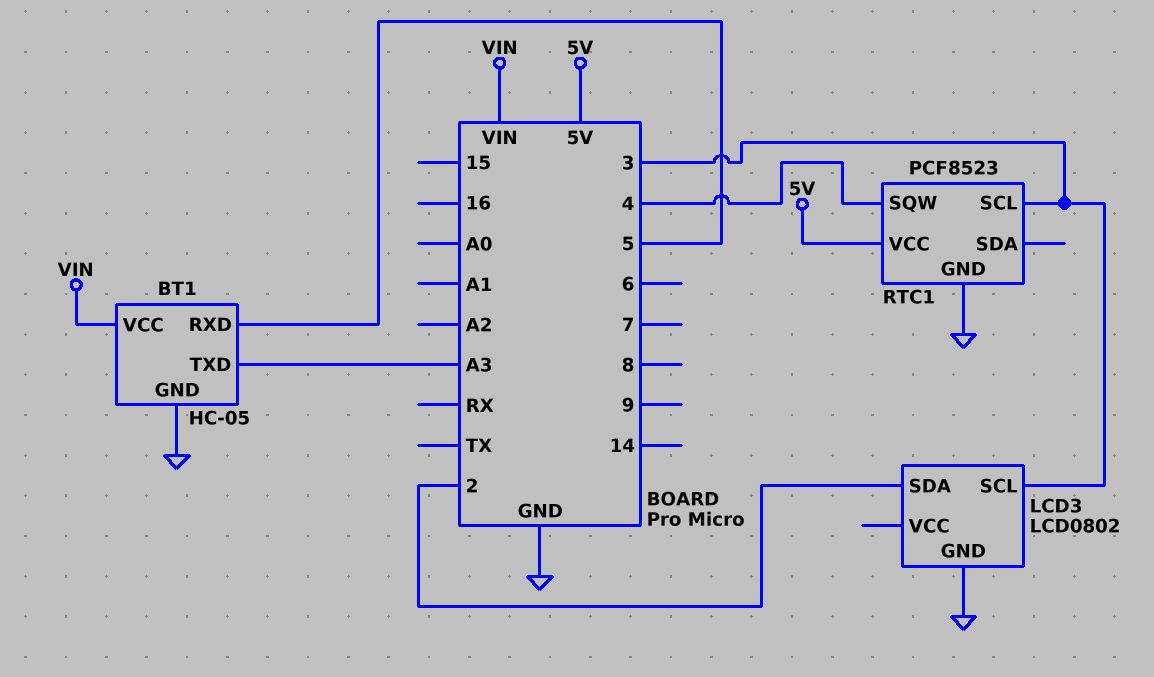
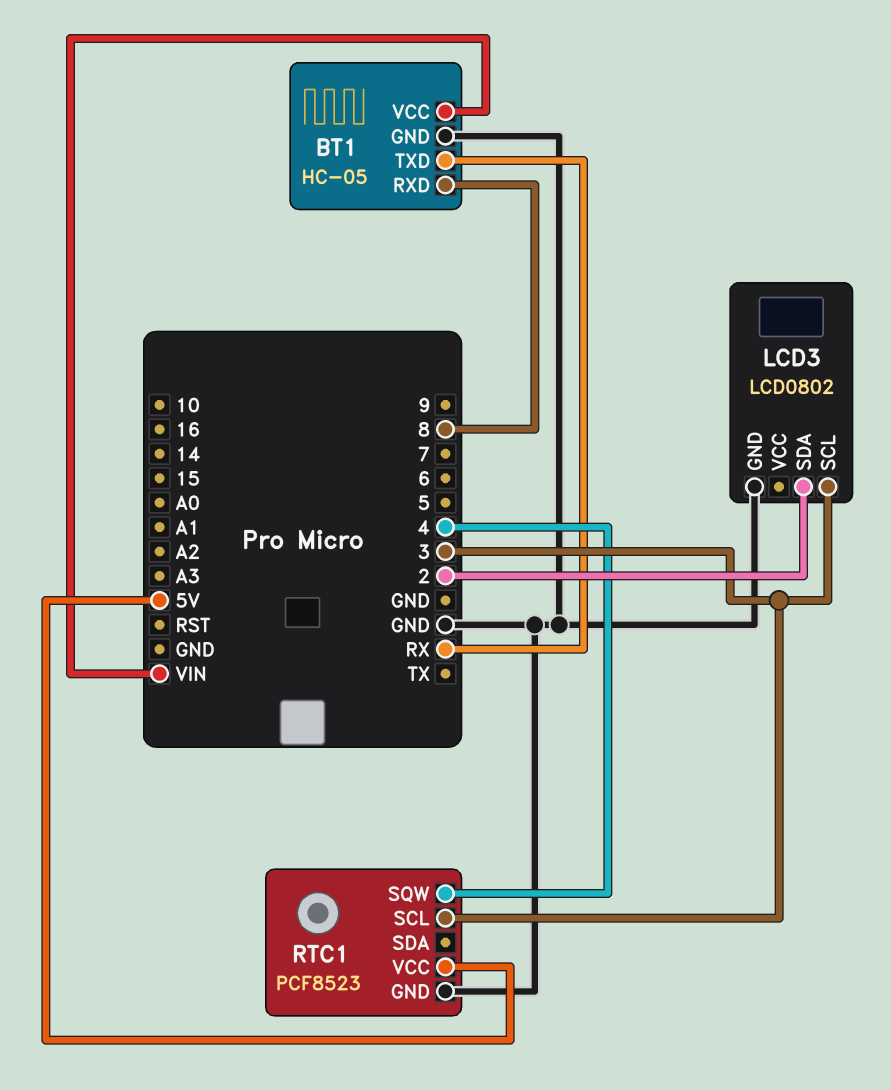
BT1 pin RXD: 5 -> 8
BT1 pin TXD: A3 -> RX

